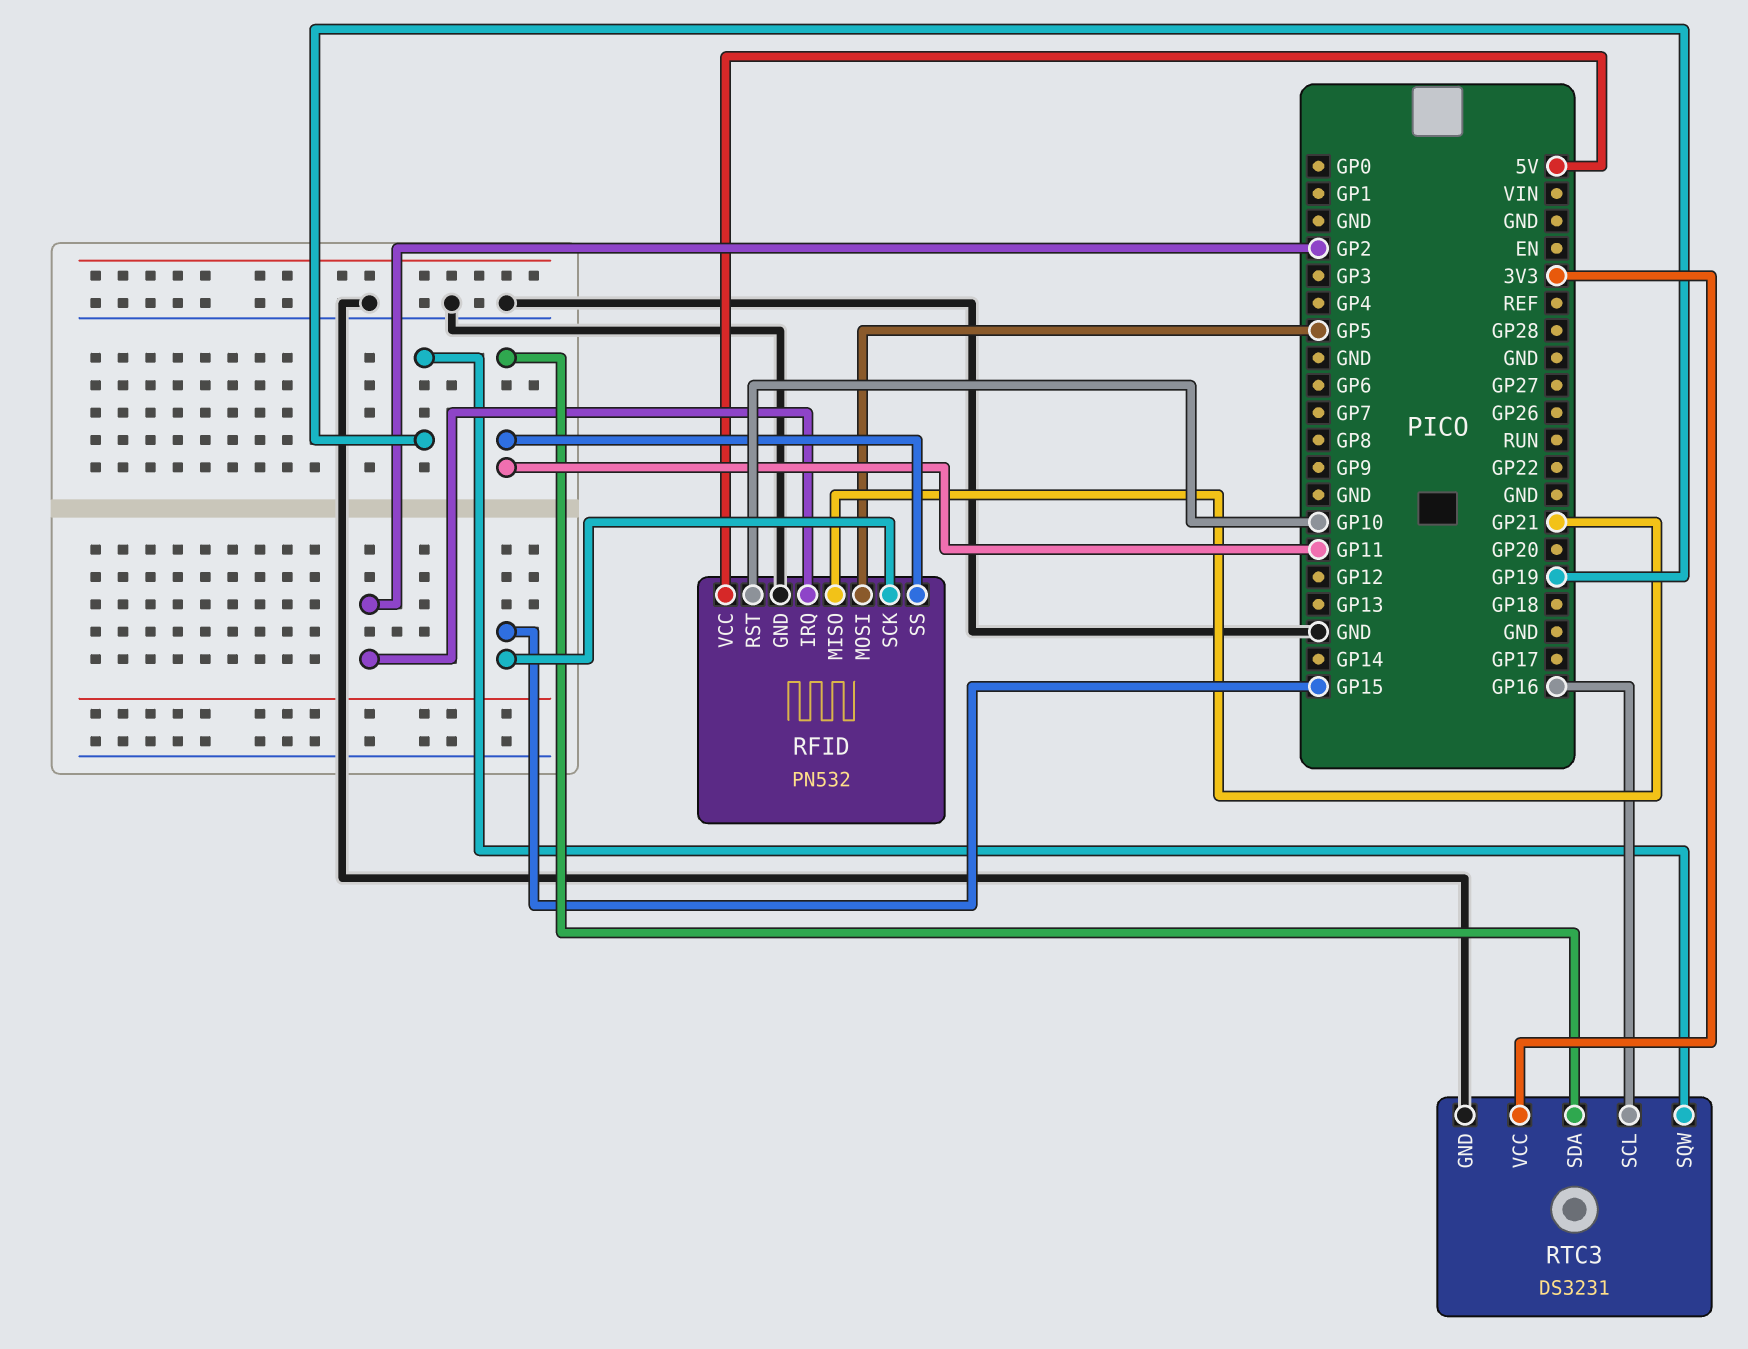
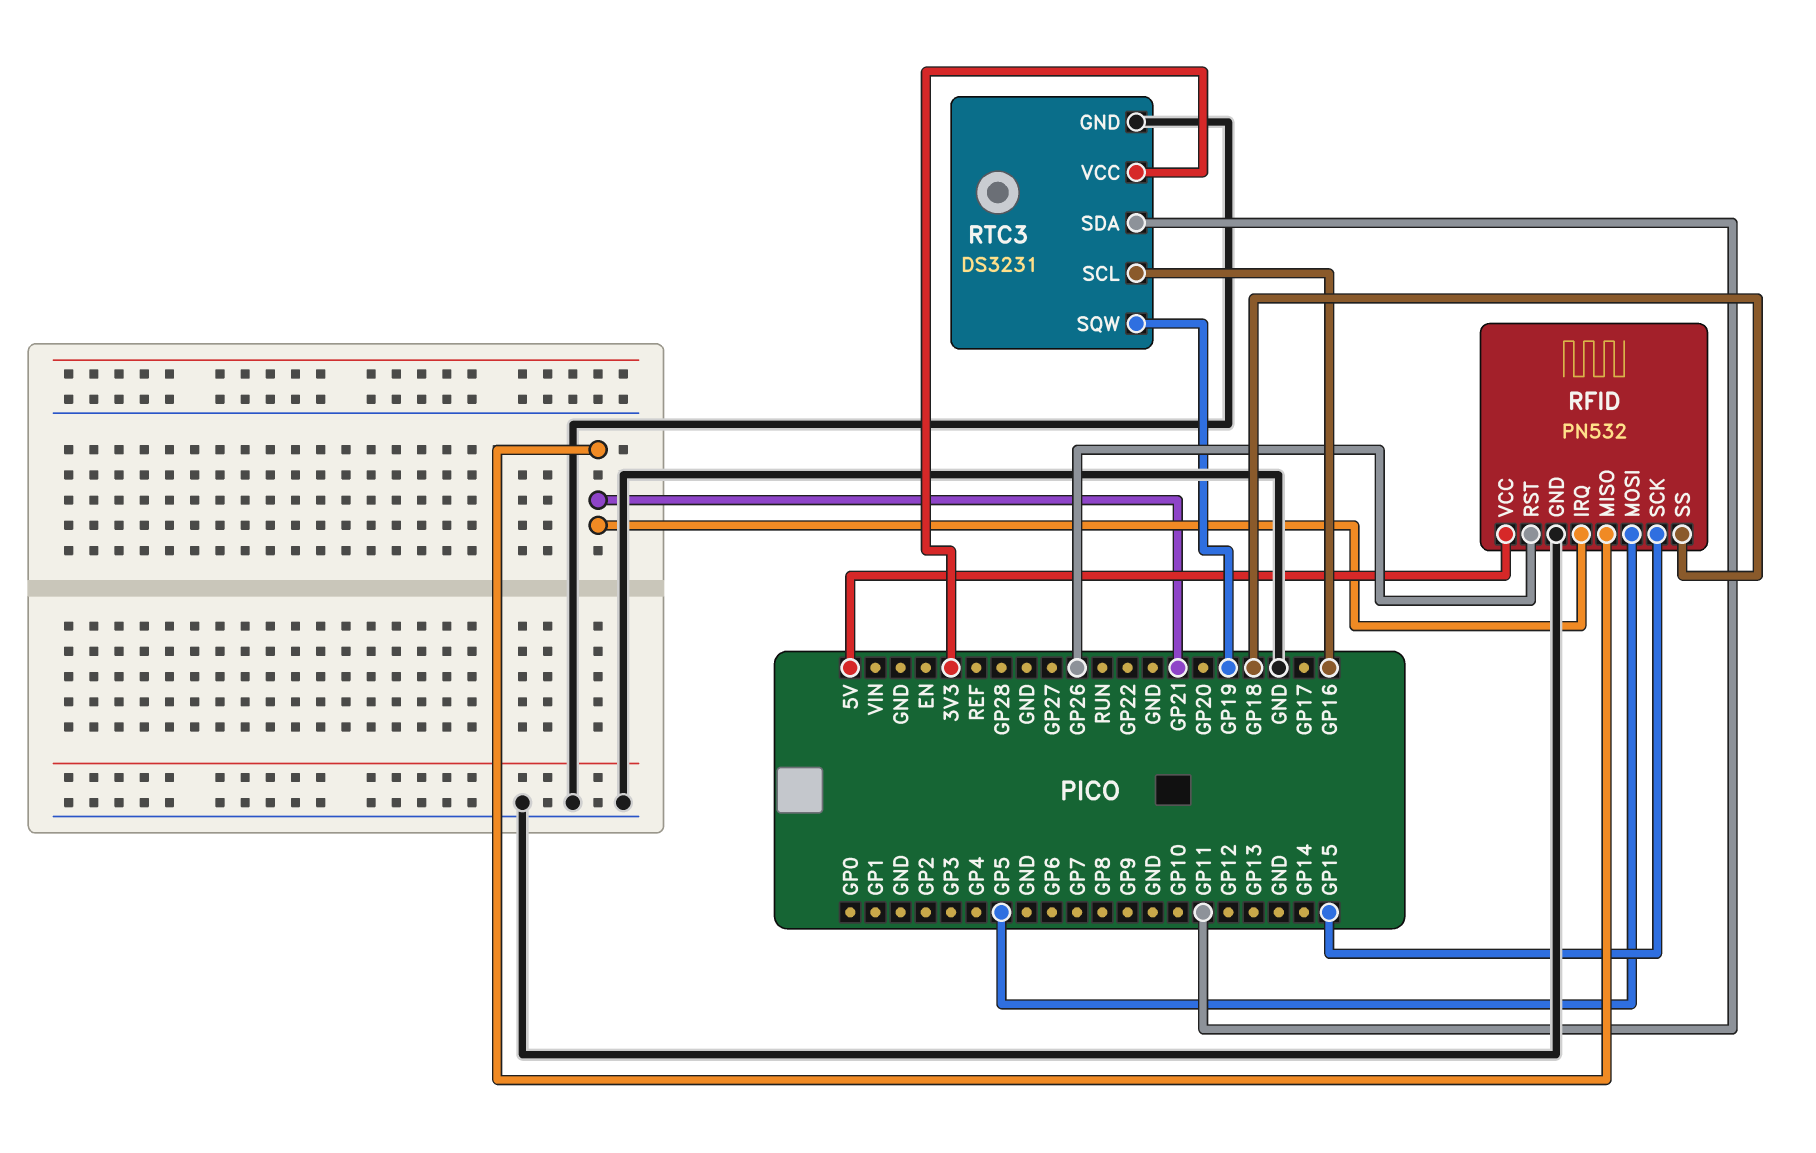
RFID pin IRQ: GP2 -> GP21
RFID pin RST: GP10 -> GP26
RFID pin SS: GP11 -> GP18

